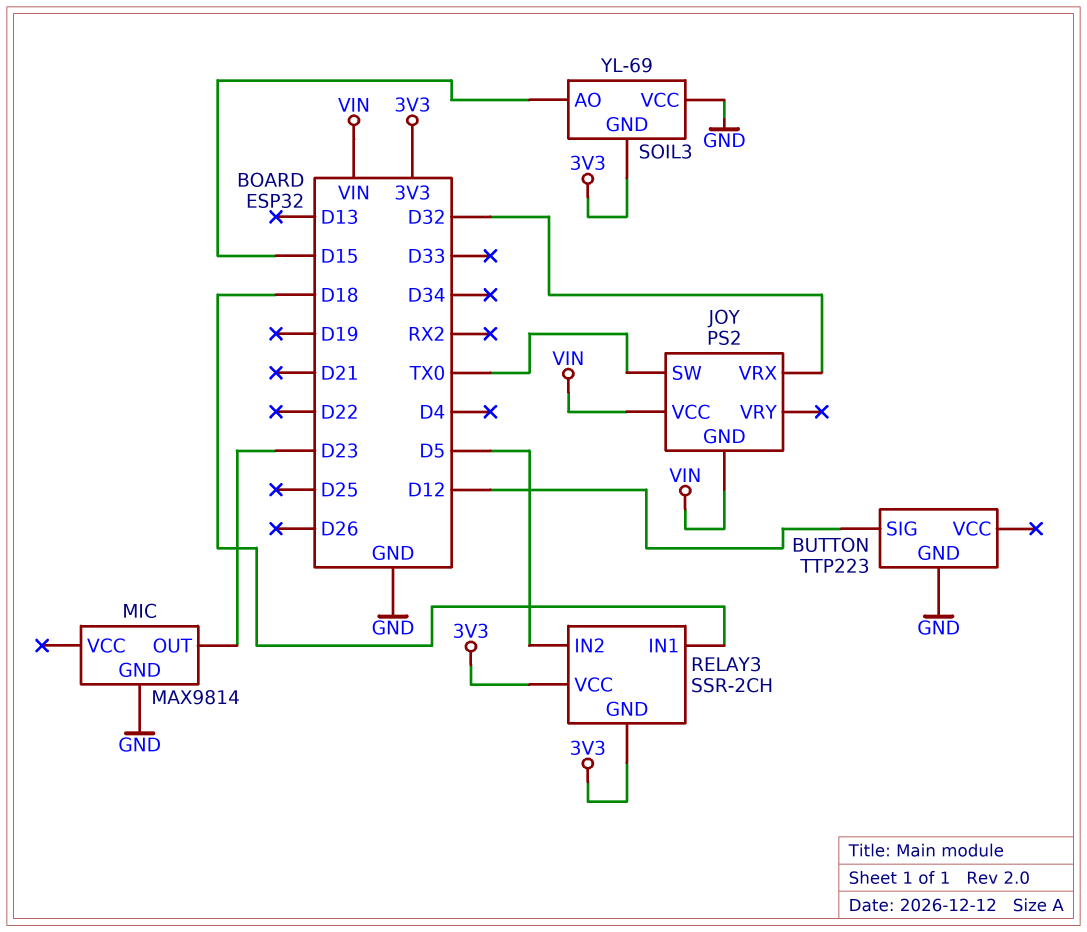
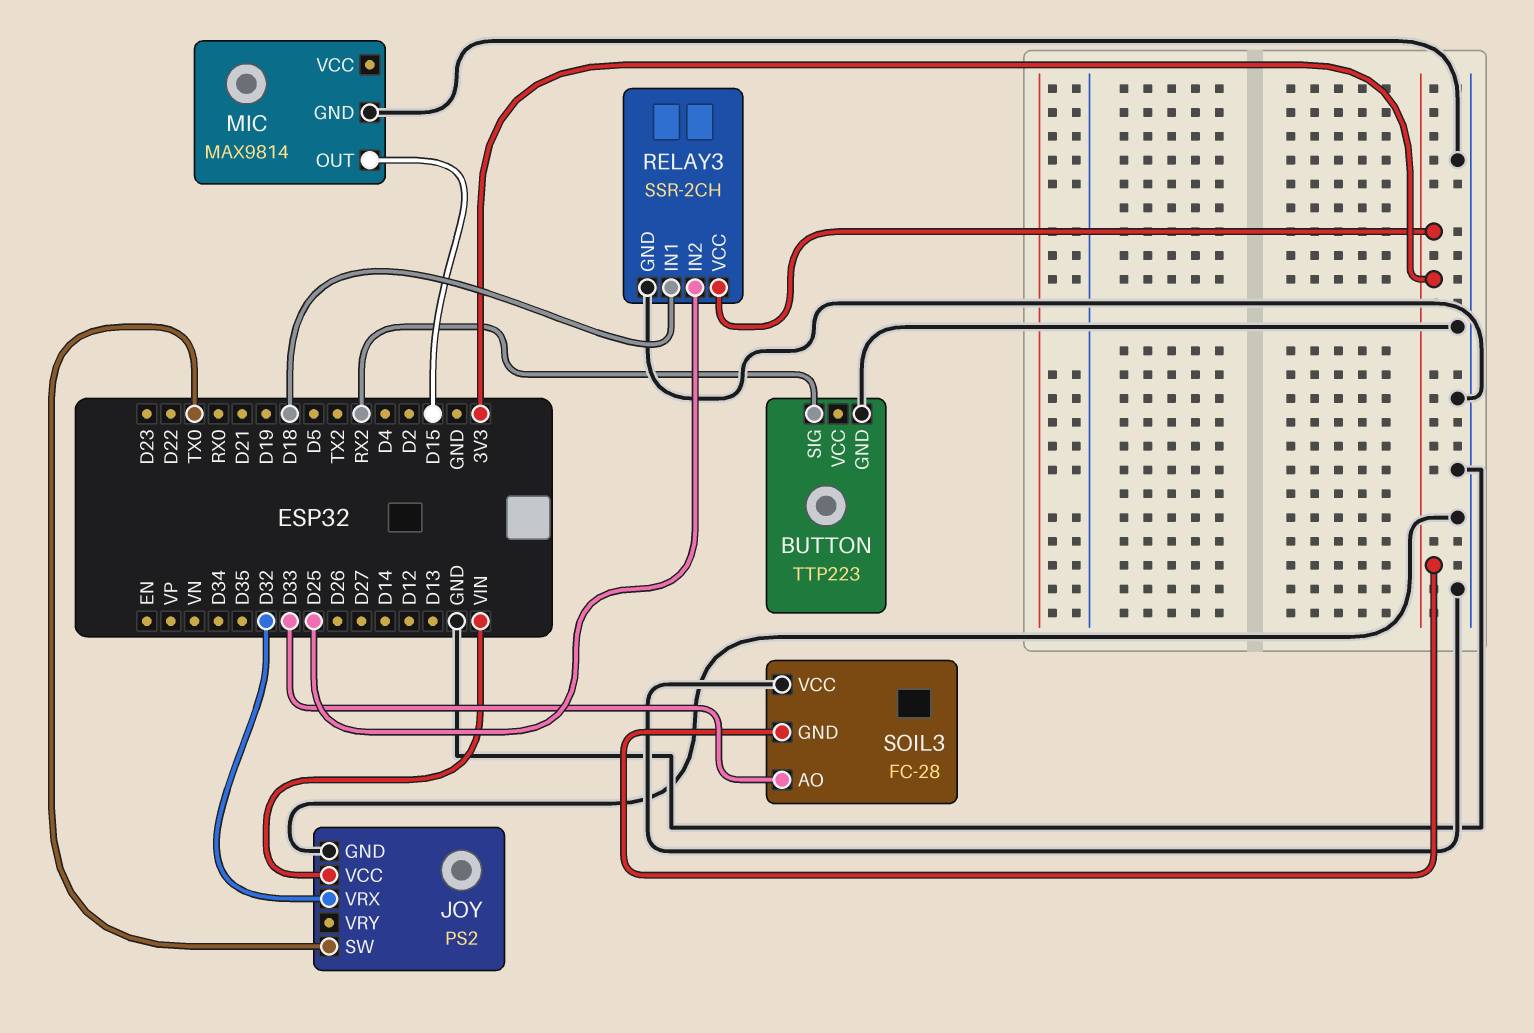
BUTTON pin SIG: D12 -> RX2
JOY pin GND: VIN -> GND
MIC pin OUT: D23 -> D15
RELAY3 pin GND: 3V3 -> GND
RELAY3 pin IN2: D5 -> D25
SOIL3: YL-69 -> FC-28
SOIL3 pin AO: D15 -> D33

